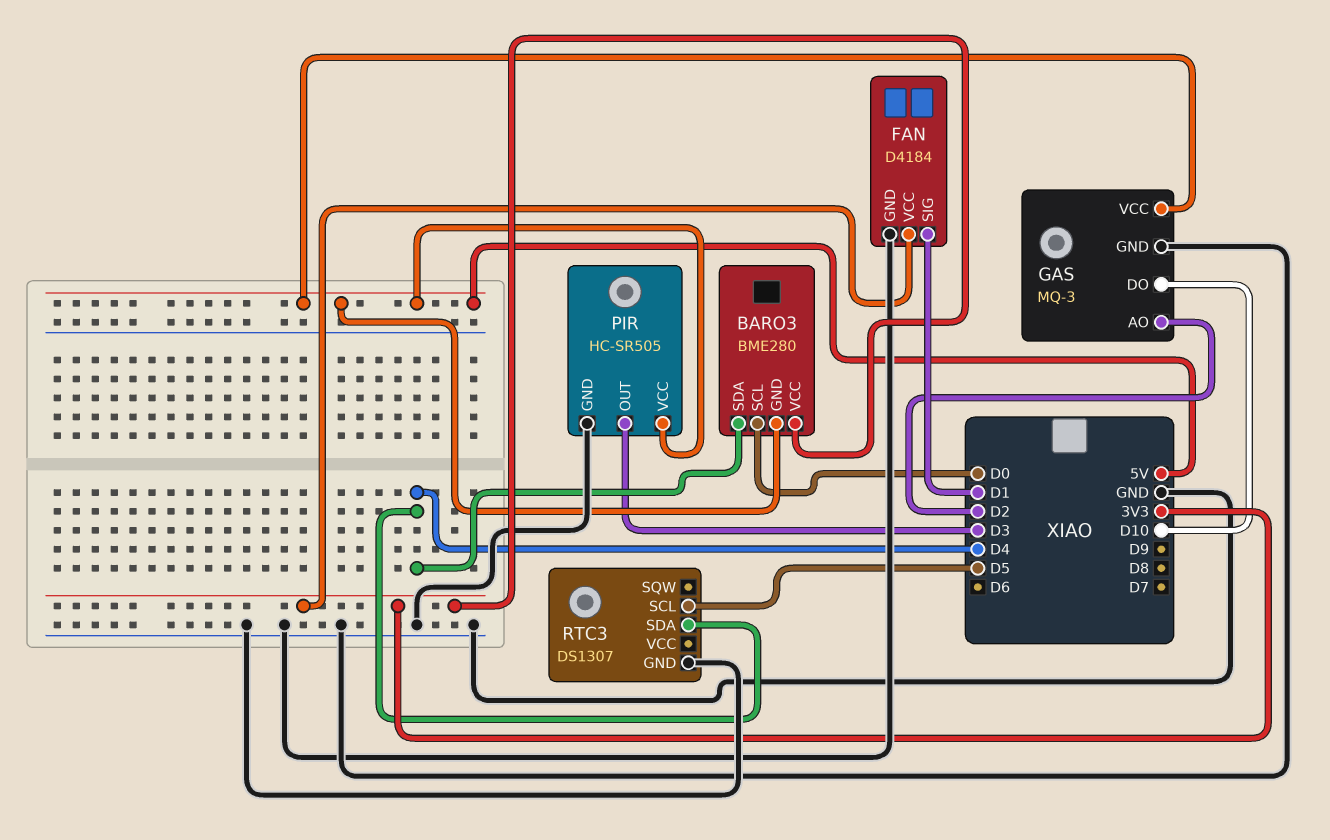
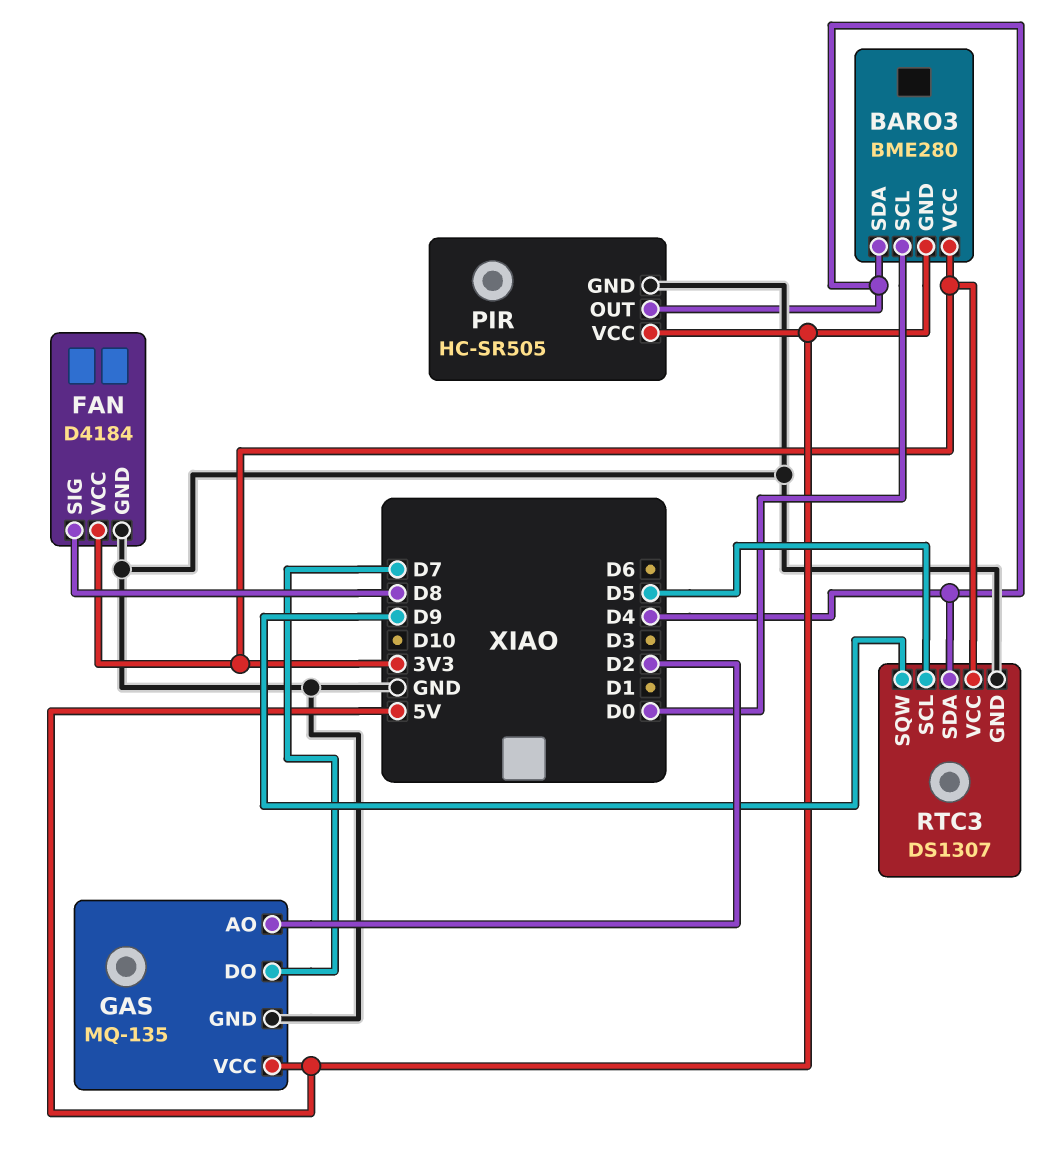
FAN pin SIG: D1 -> D8
GAS: MQ-3 -> MQ-135
GAS pin DO: D10 -> D7
PIR pin OUT: D3 -> D4
RTC3 pin SQW: none -> D9
RTC3 pin VCC: none -> 3V3

